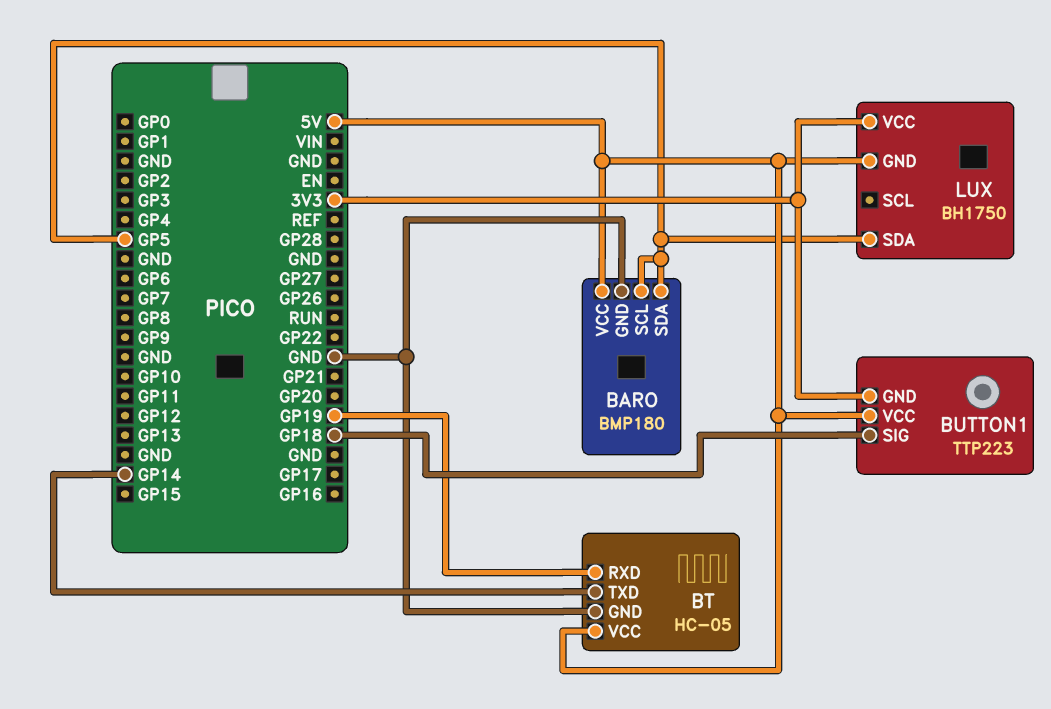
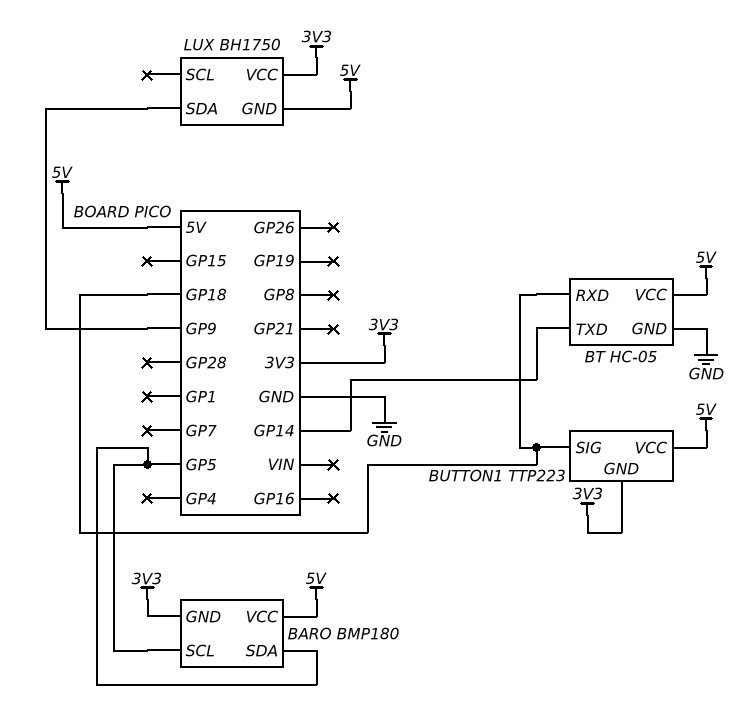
BARO pin GND: GND -> 3V3
BT pin RXD: GP19 -> GP18
LUX pin SDA: GP5 -> GP9

